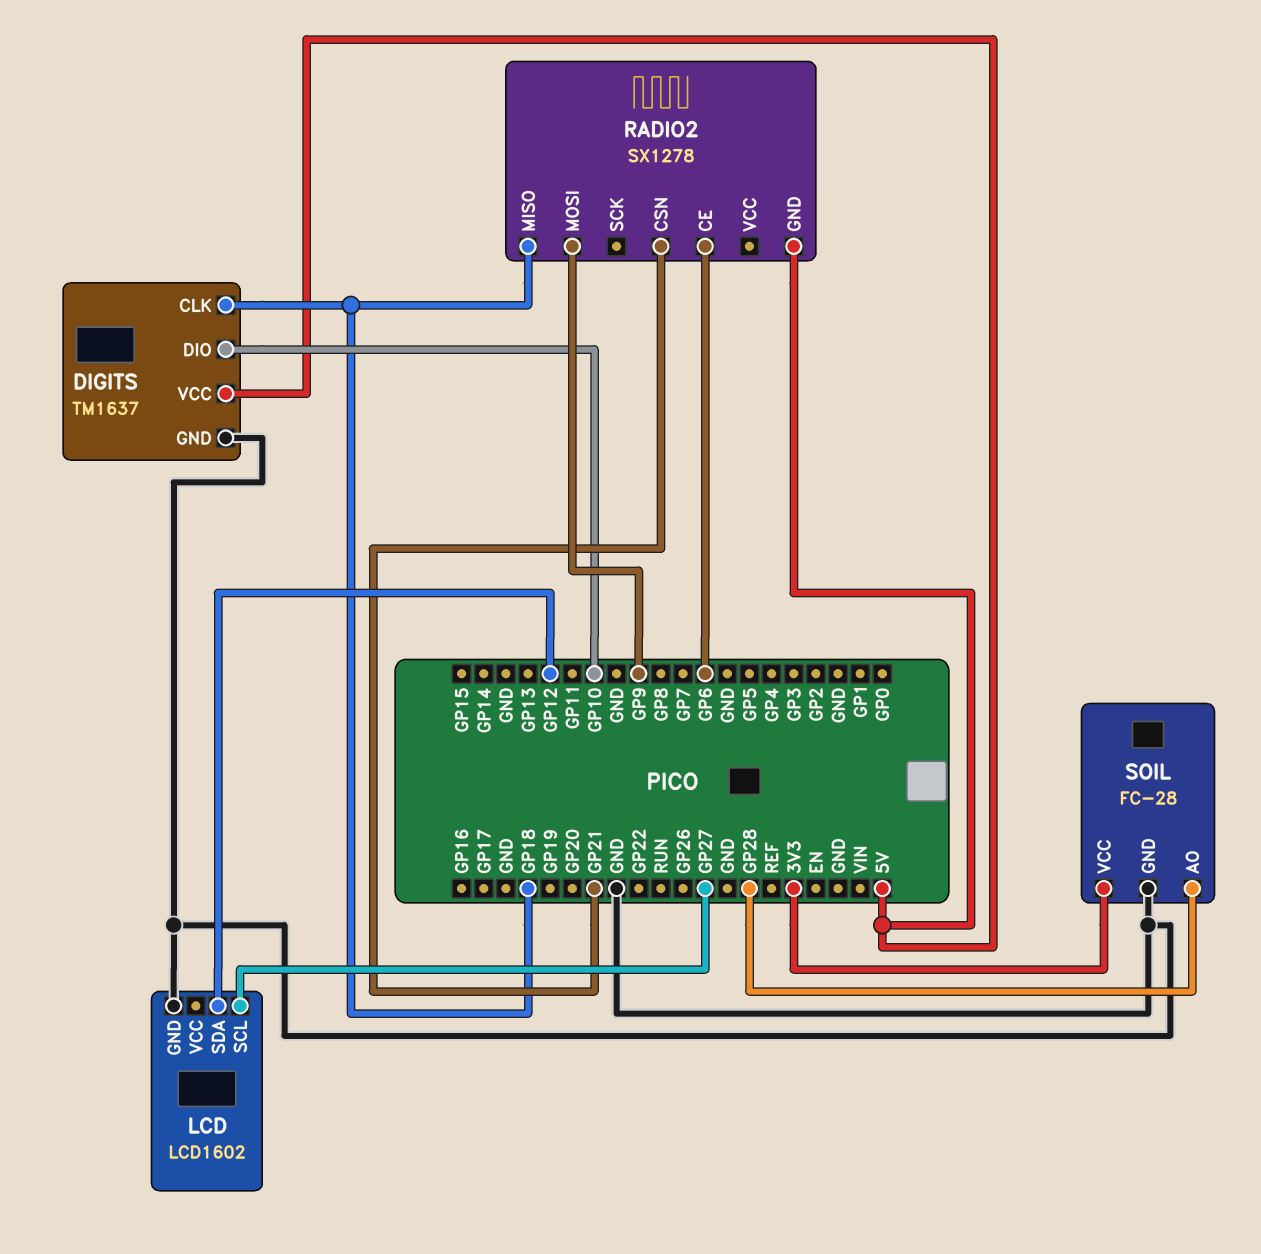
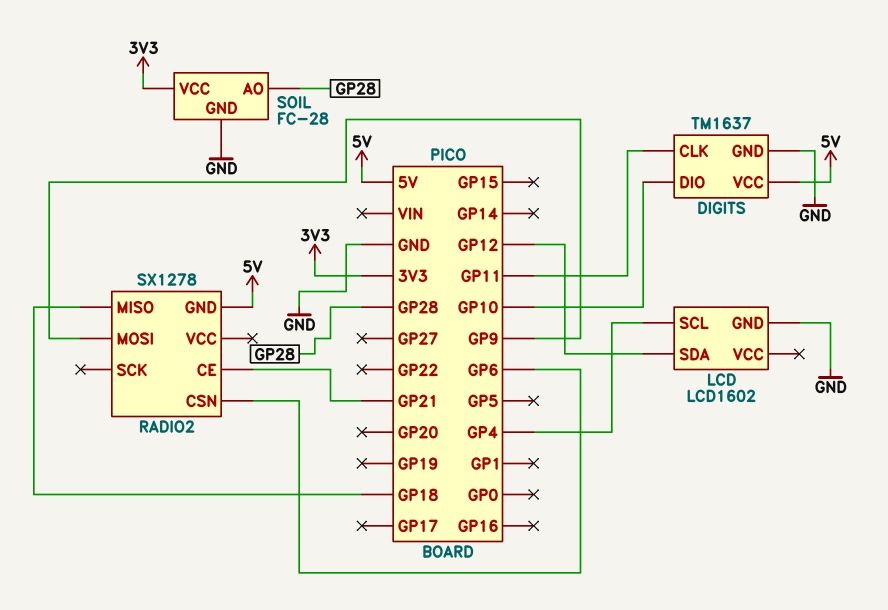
DIGITS pin CLK: GP18 -> GP11
LCD pin SCL: GP27 -> GP4
RADIO2 pin CE: GP6 -> GP21
RADIO2 pin CSN: GP21 -> GP6

